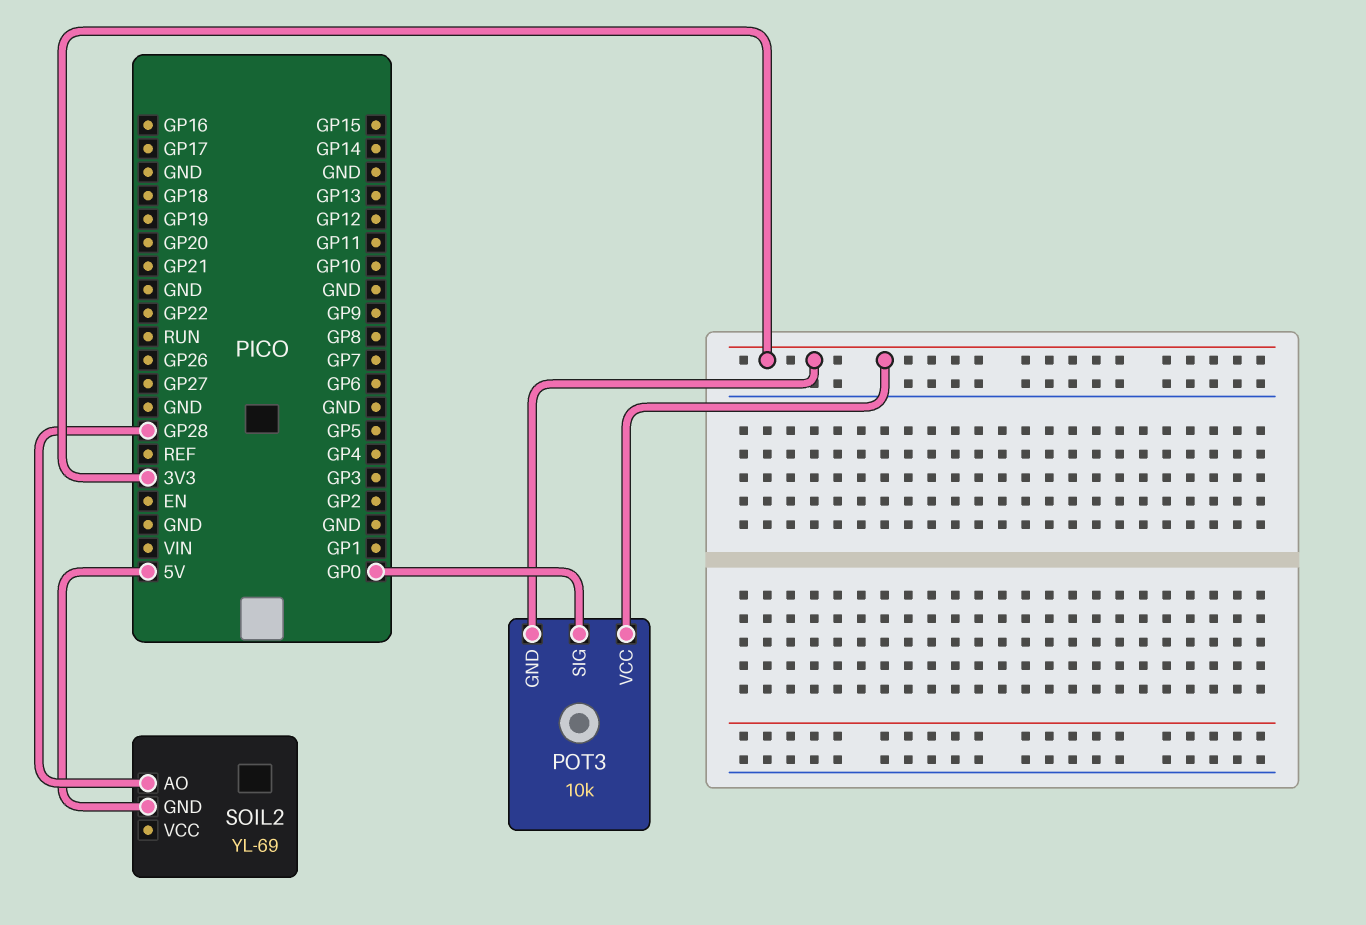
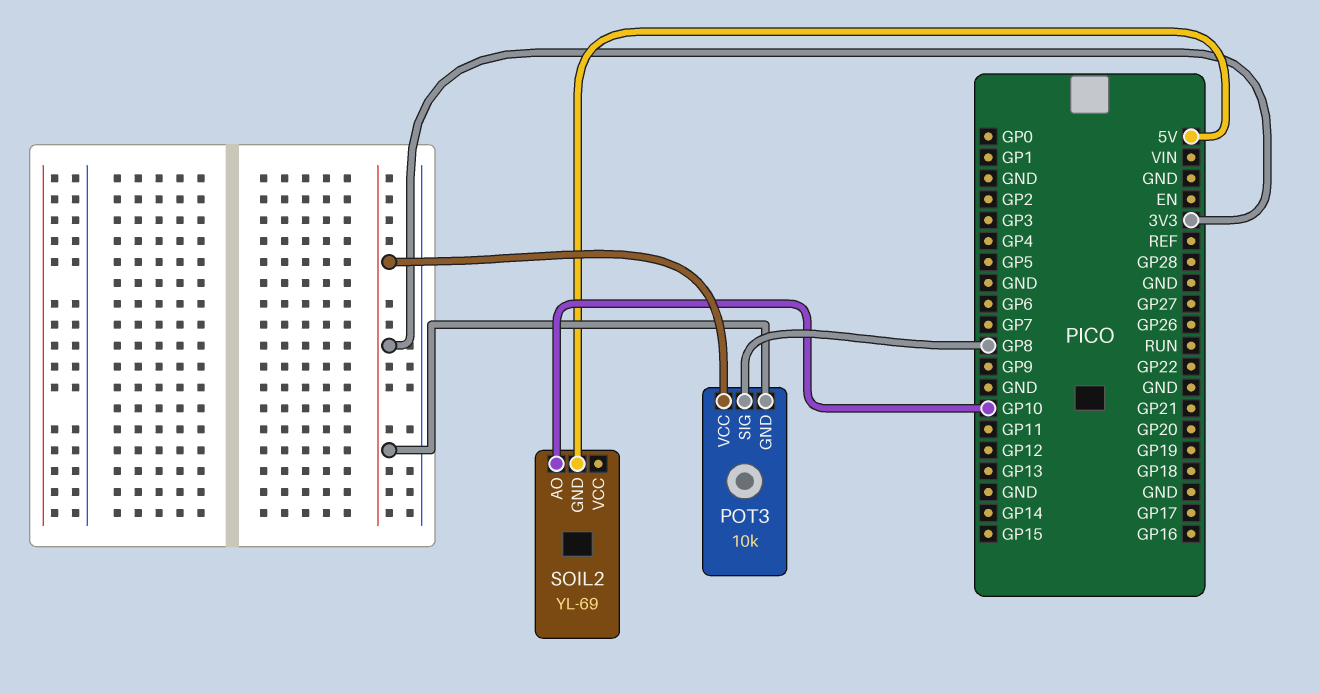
POT3 pin SIG: GP0 -> GP8
SOIL2 pin AO: GP28 -> GP10

